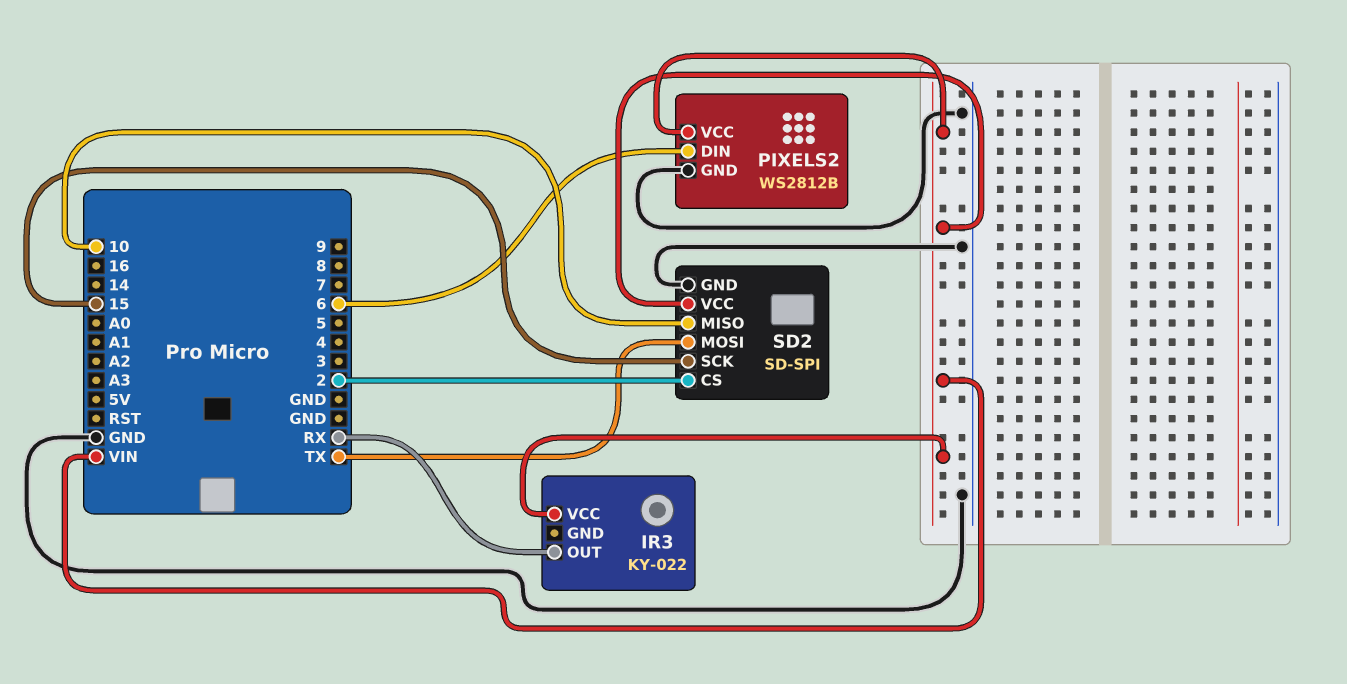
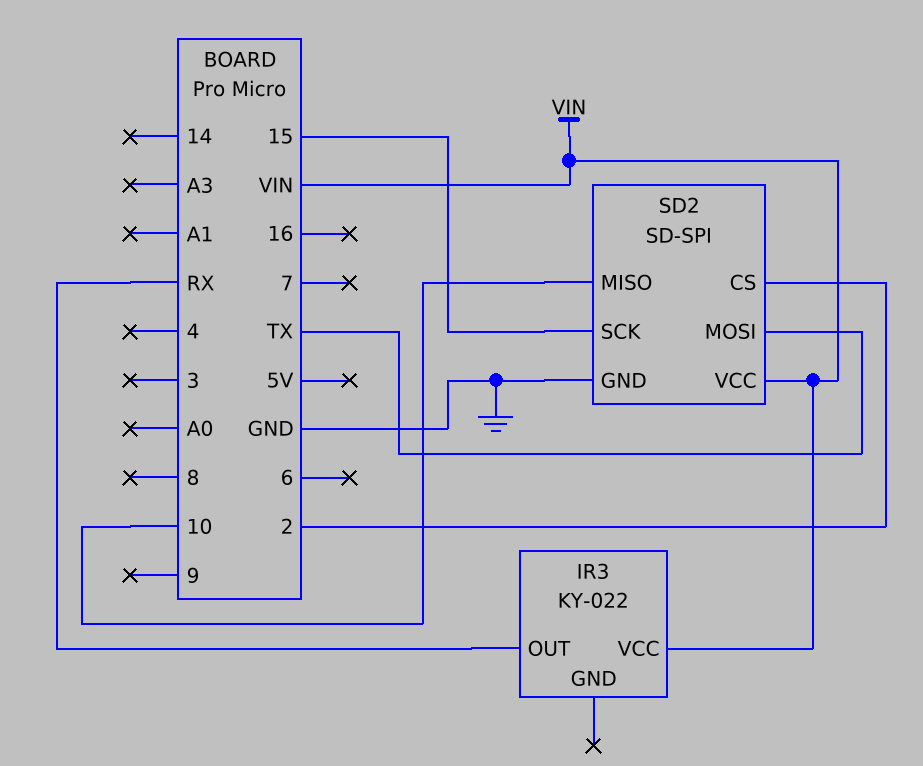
PIXELS2: WS2812B -> none
PIXELS2 pin DIN: 6 -> none
PIXELS2 pin GND: GND -> none
PIXELS2 pin VCC: VIN -> none

